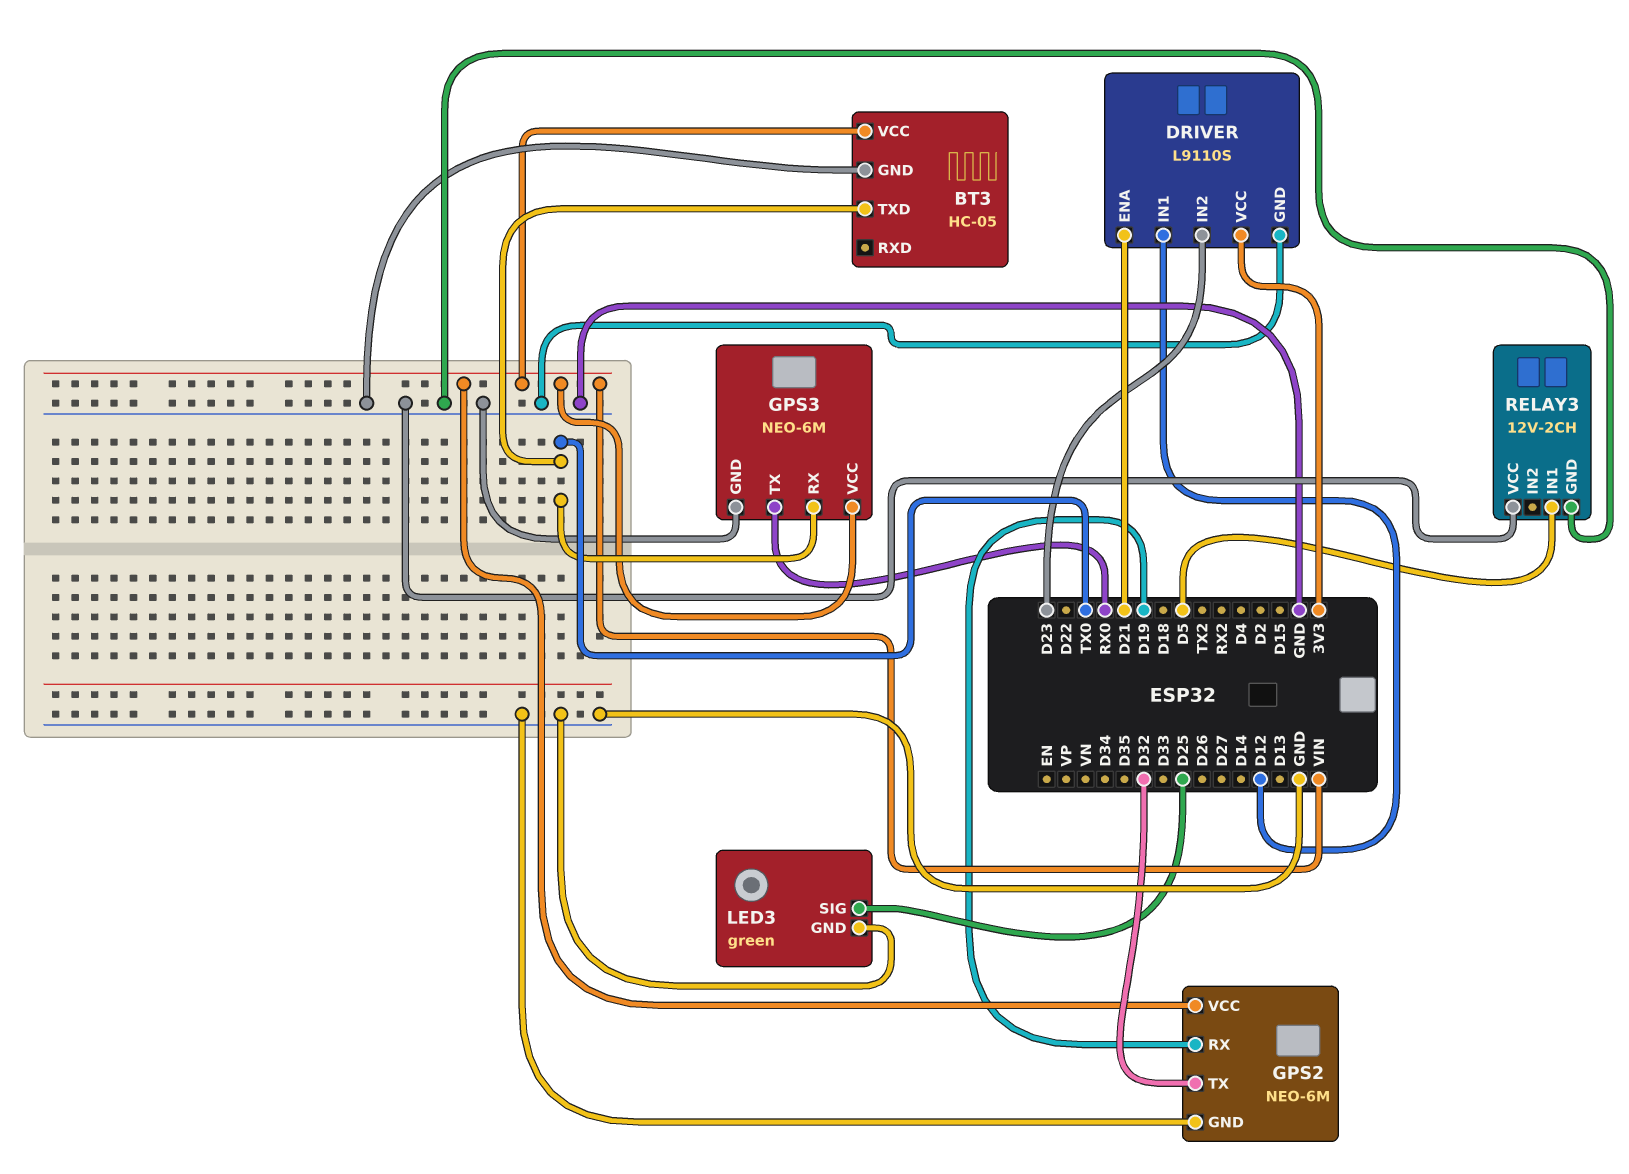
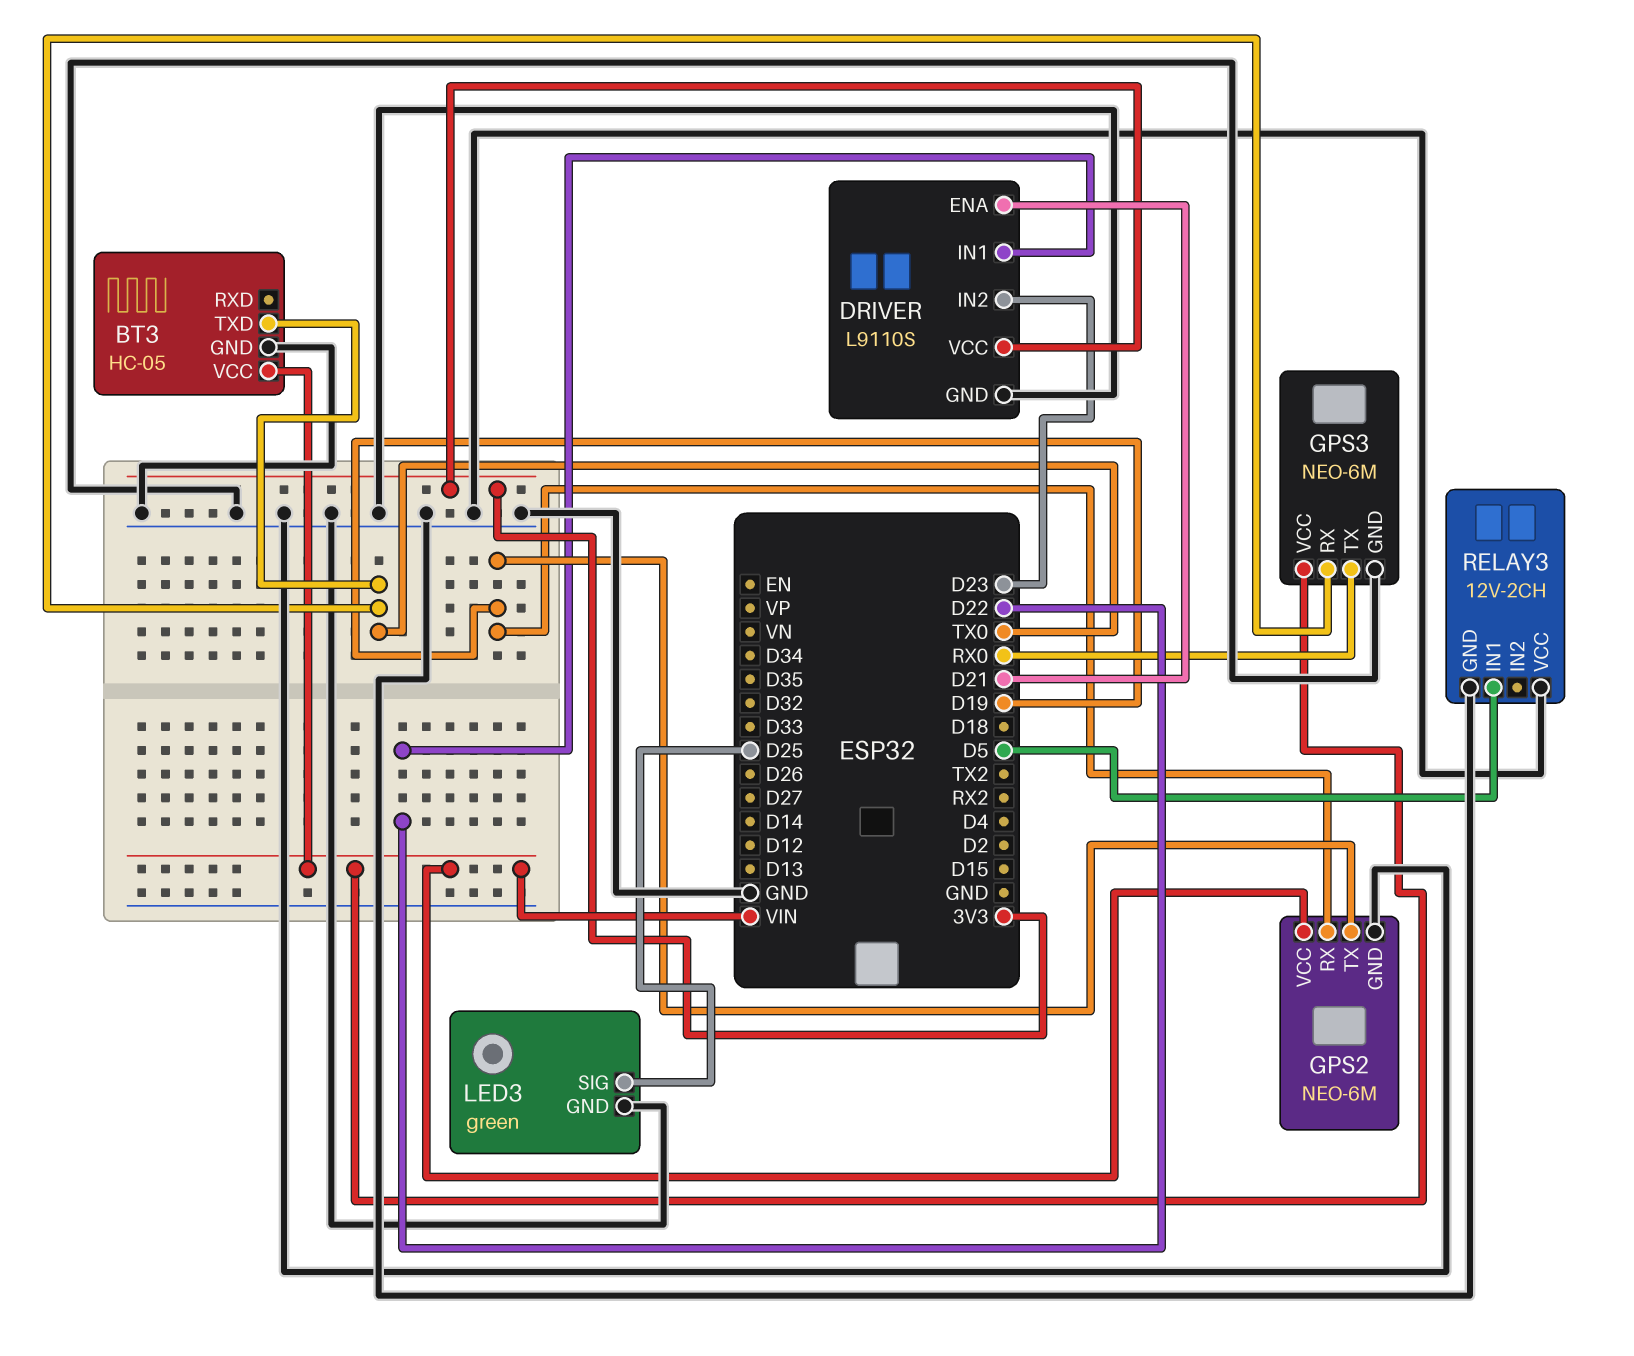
DRIVER pin IN1: D12 -> D22
GPS2 pin TX: D32 -> D19

